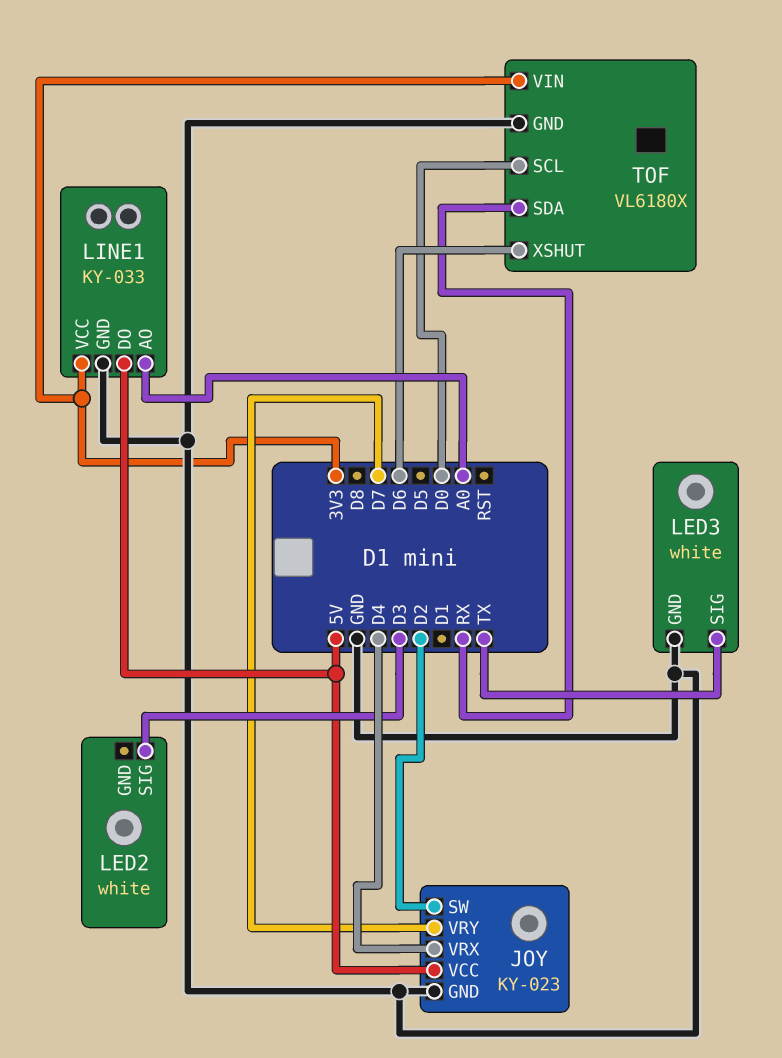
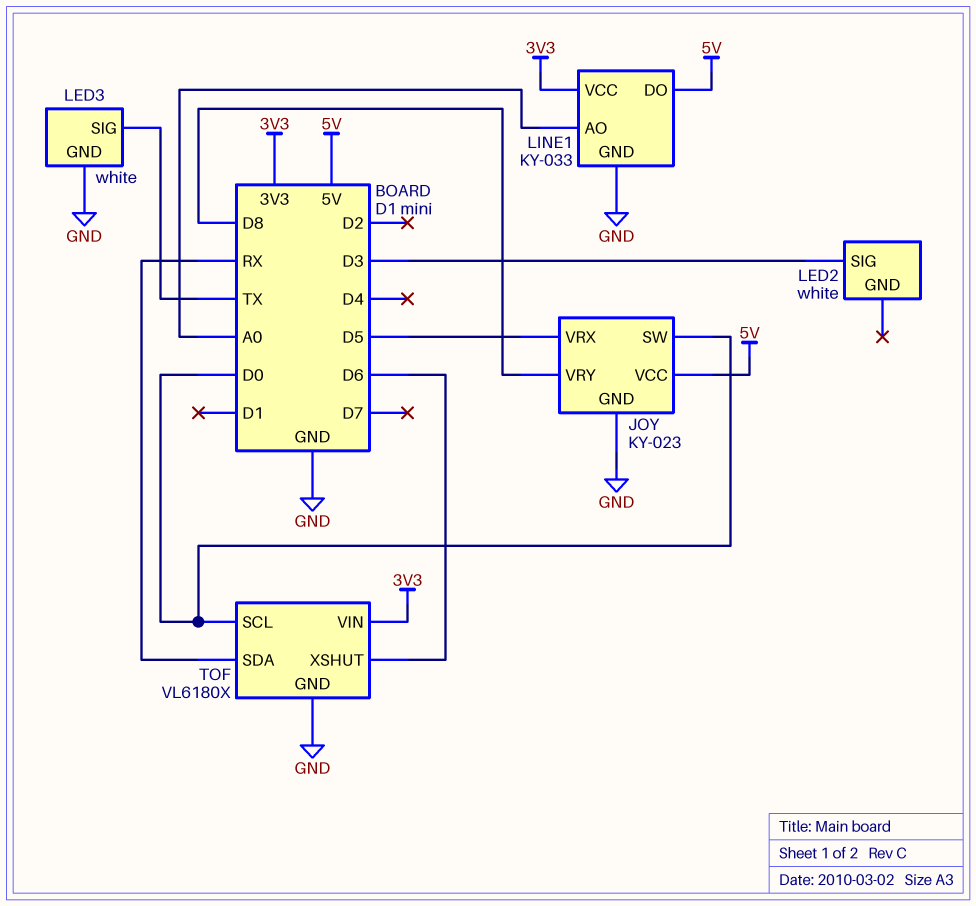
JOY pin SW: D2 -> D0
JOY pin VRX: D4 -> D5
JOY pin VRY: D7 -> D8

